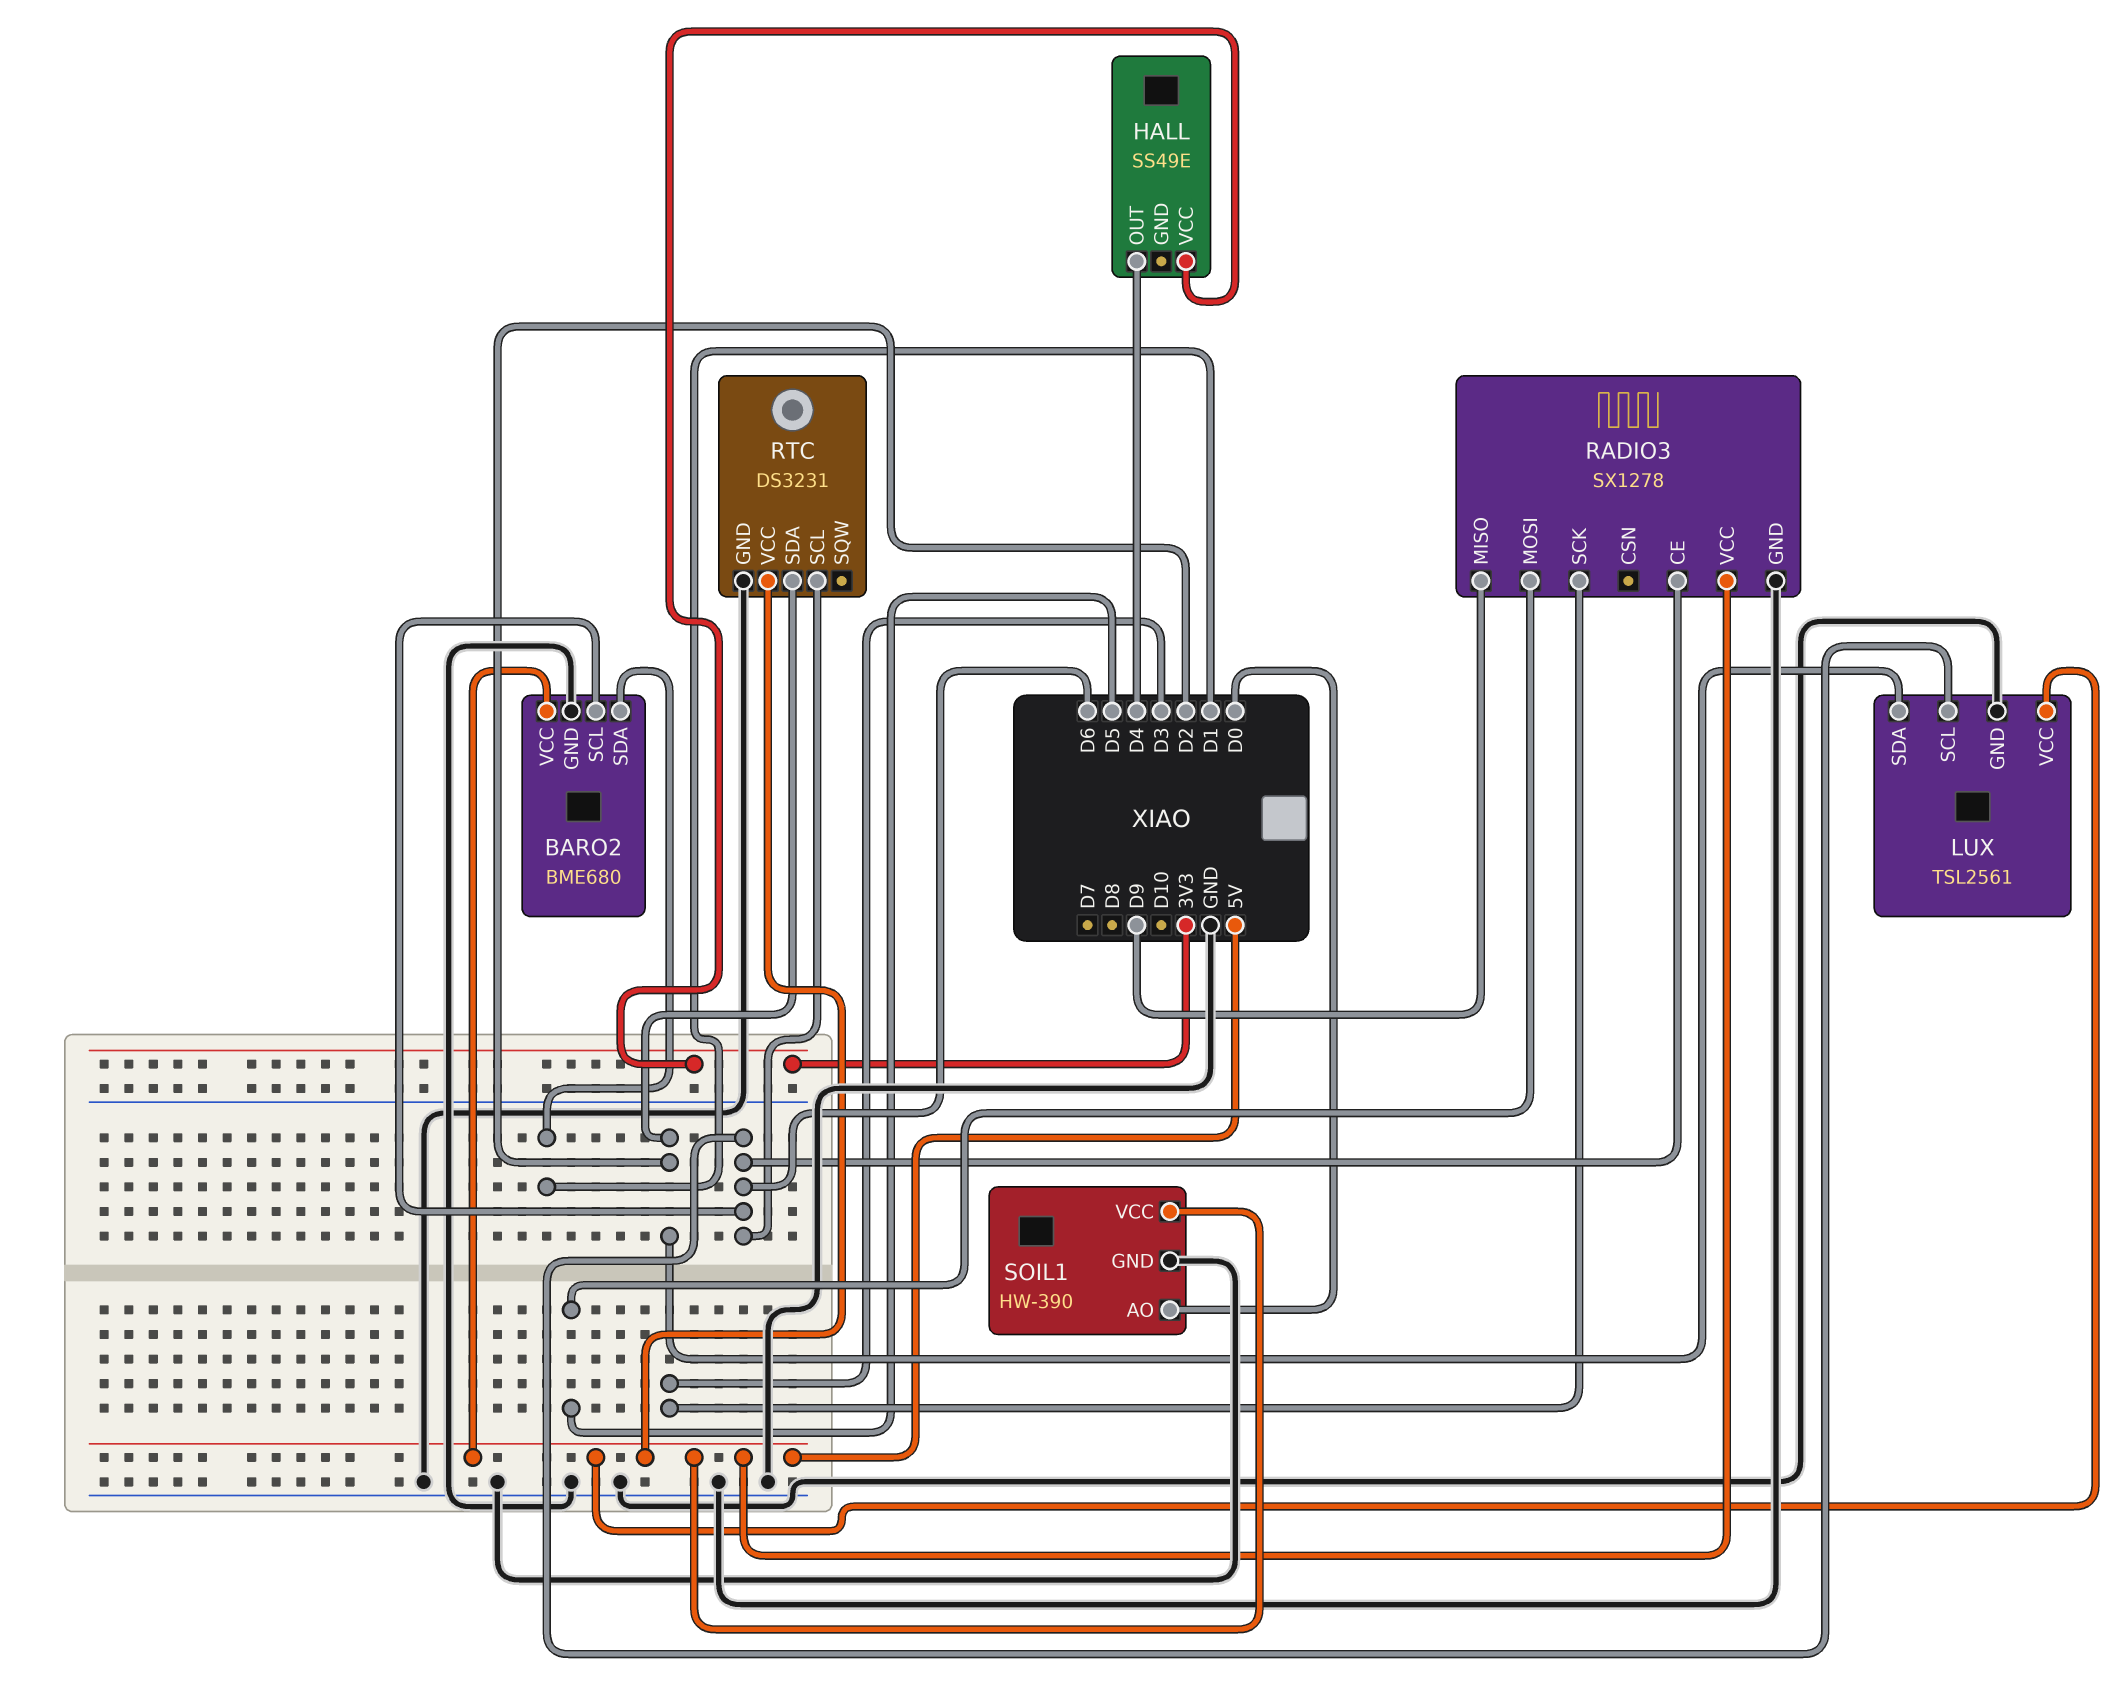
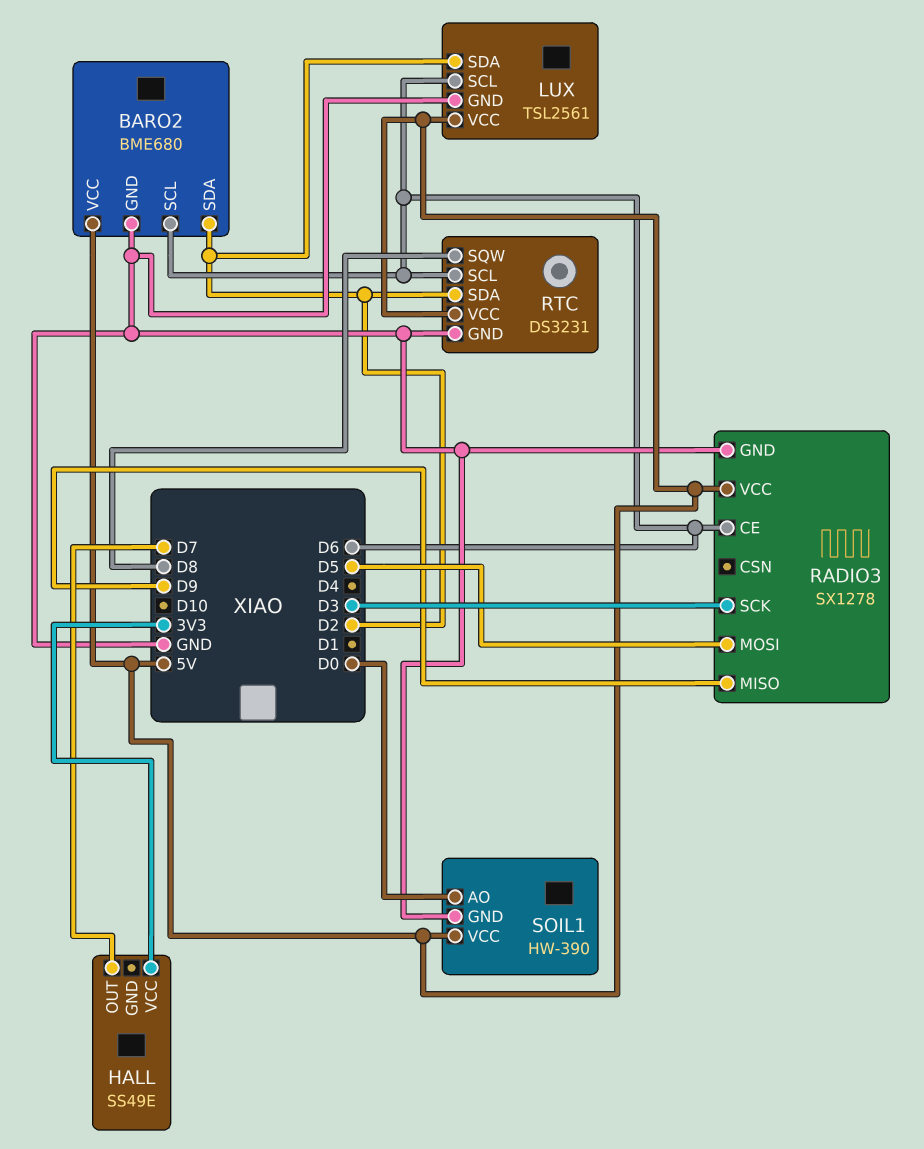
BARO2 pin SDA: D1 -> D2
HALL pin OUT: D4 -> D7
RTC pin SQW: none -> D8

